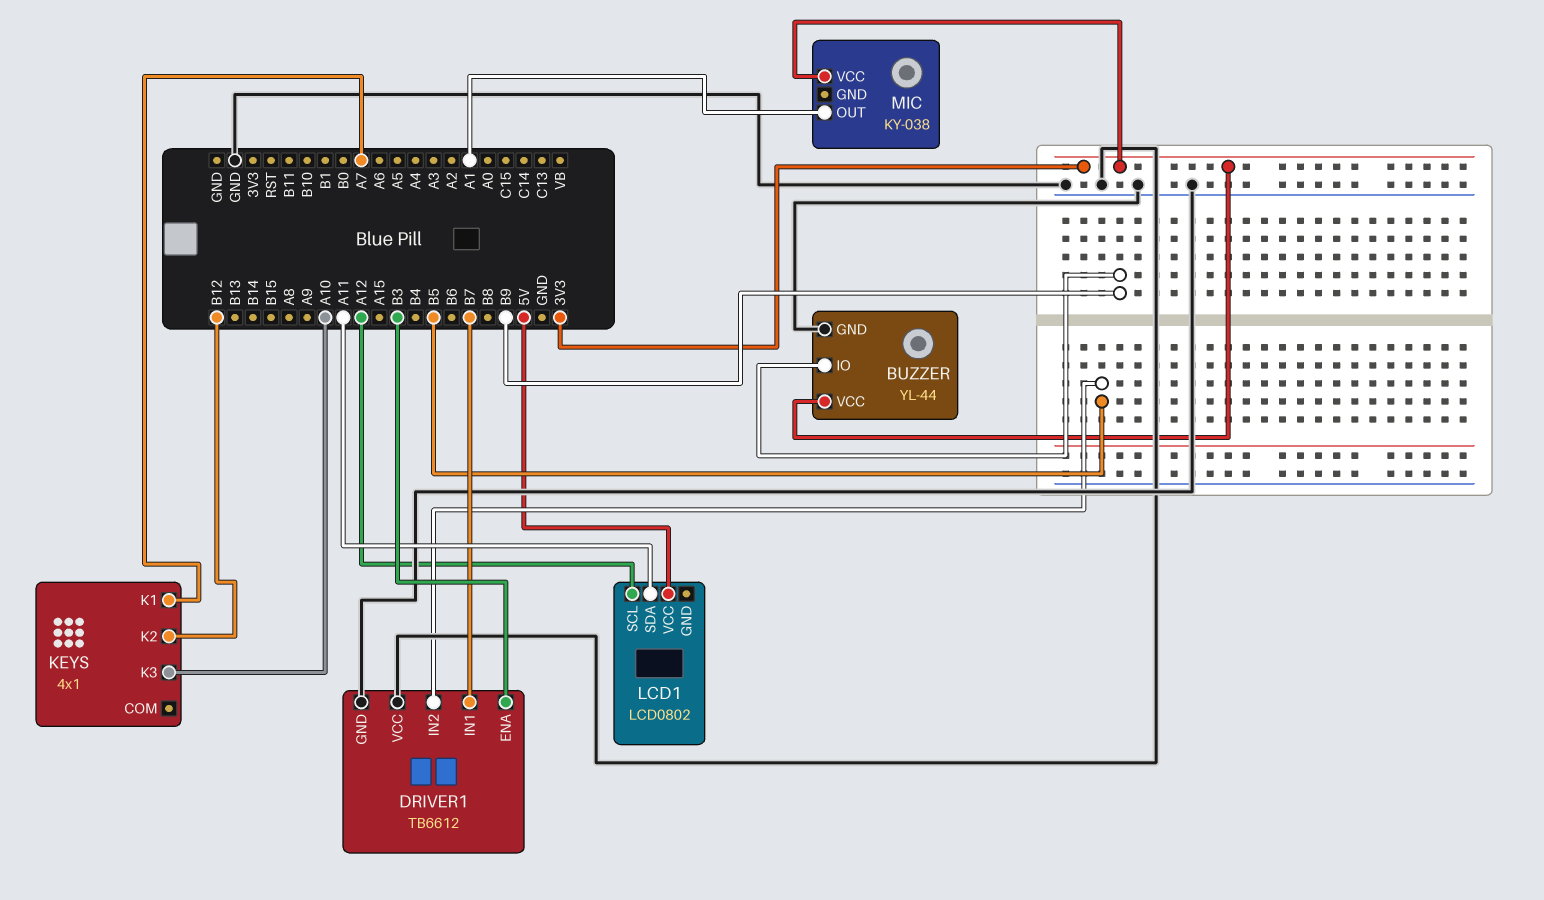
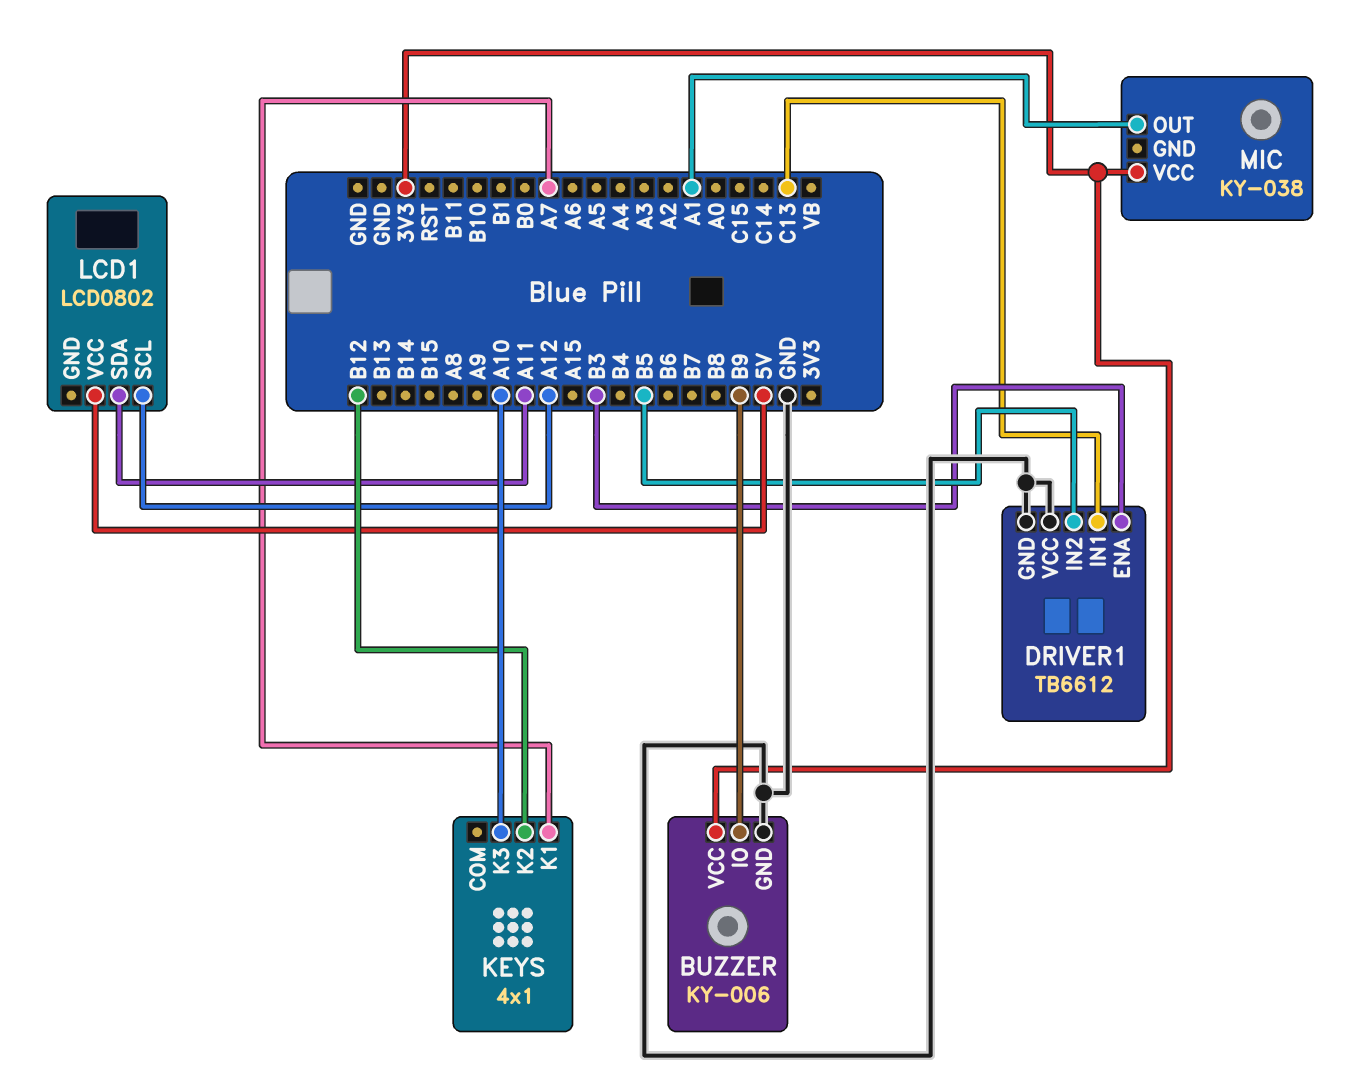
BUZZER: YL-44 -> KY-006
DRIVER1 pin IN1: B7 -> C13

